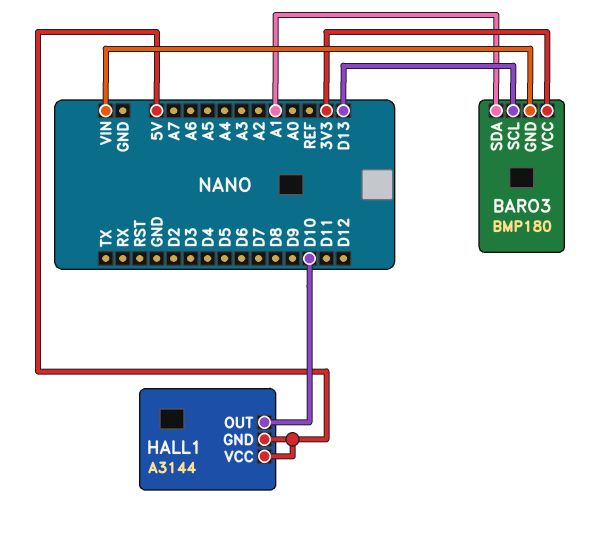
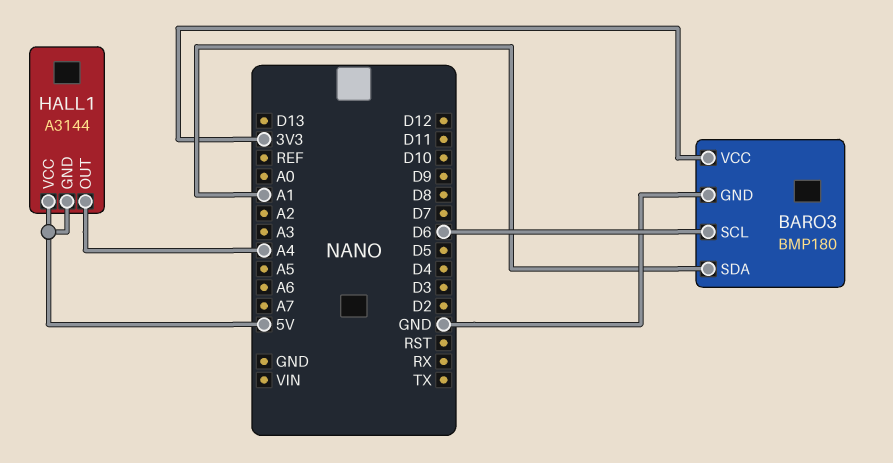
BARO3 pin GND: VIN -> GND
BARO3 pin SCL: D13 -> D6
HALL1 pin OUT: D10 -> A4

